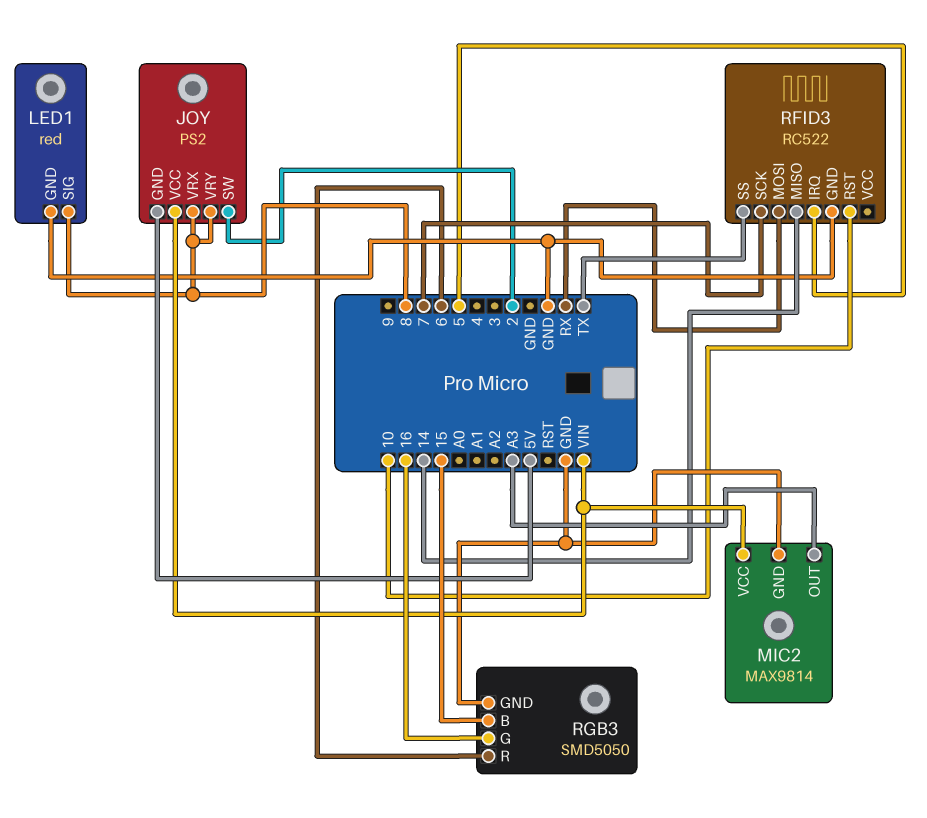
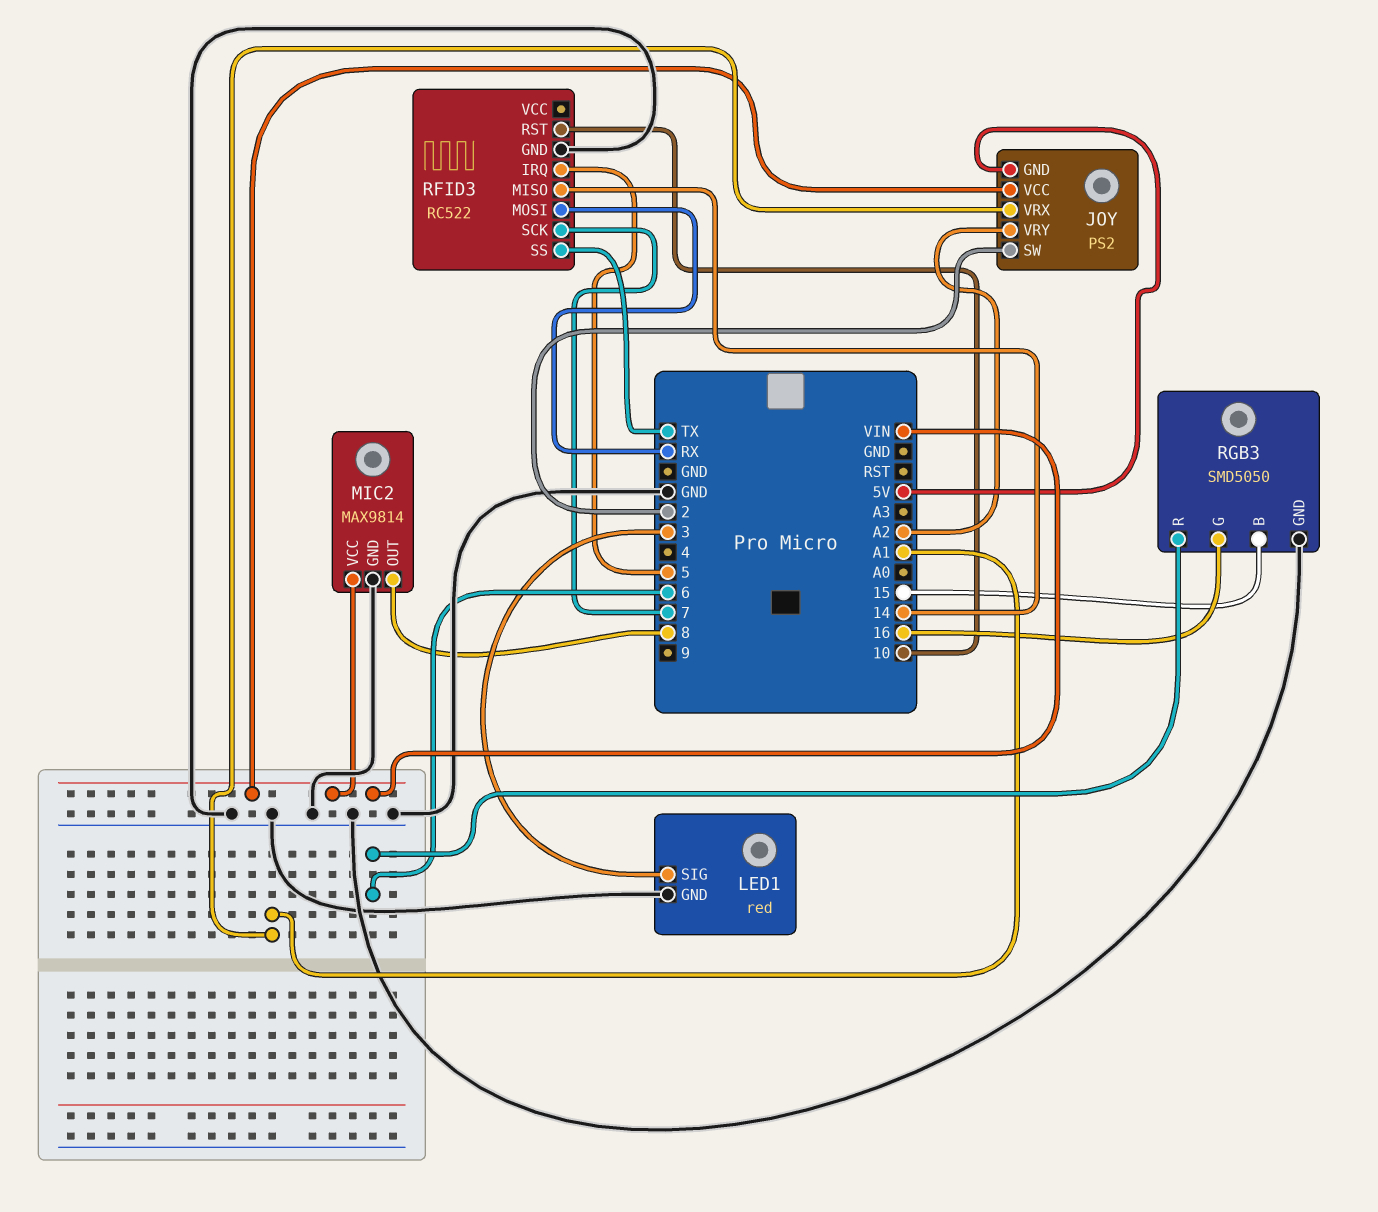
JOY pin VRX: 8 -> A1
JOY pin VRY: 8 -> A2
LED1 pin SIG: 8 -> 3
MIC2 pin OUT: A3 -> 8

